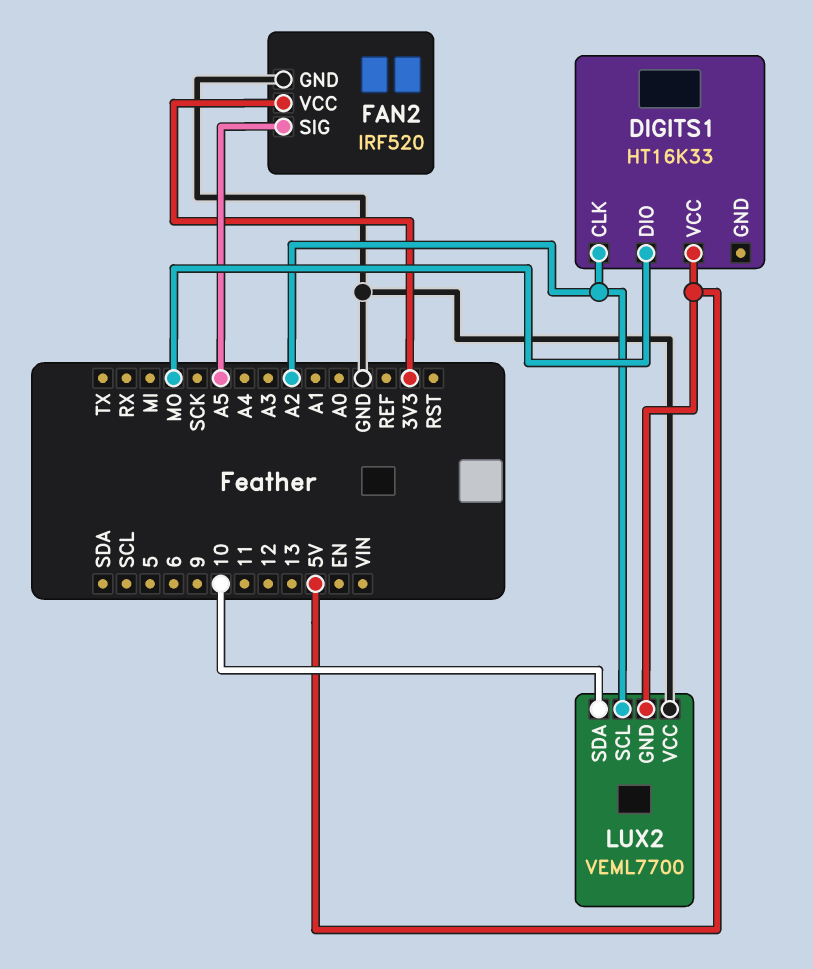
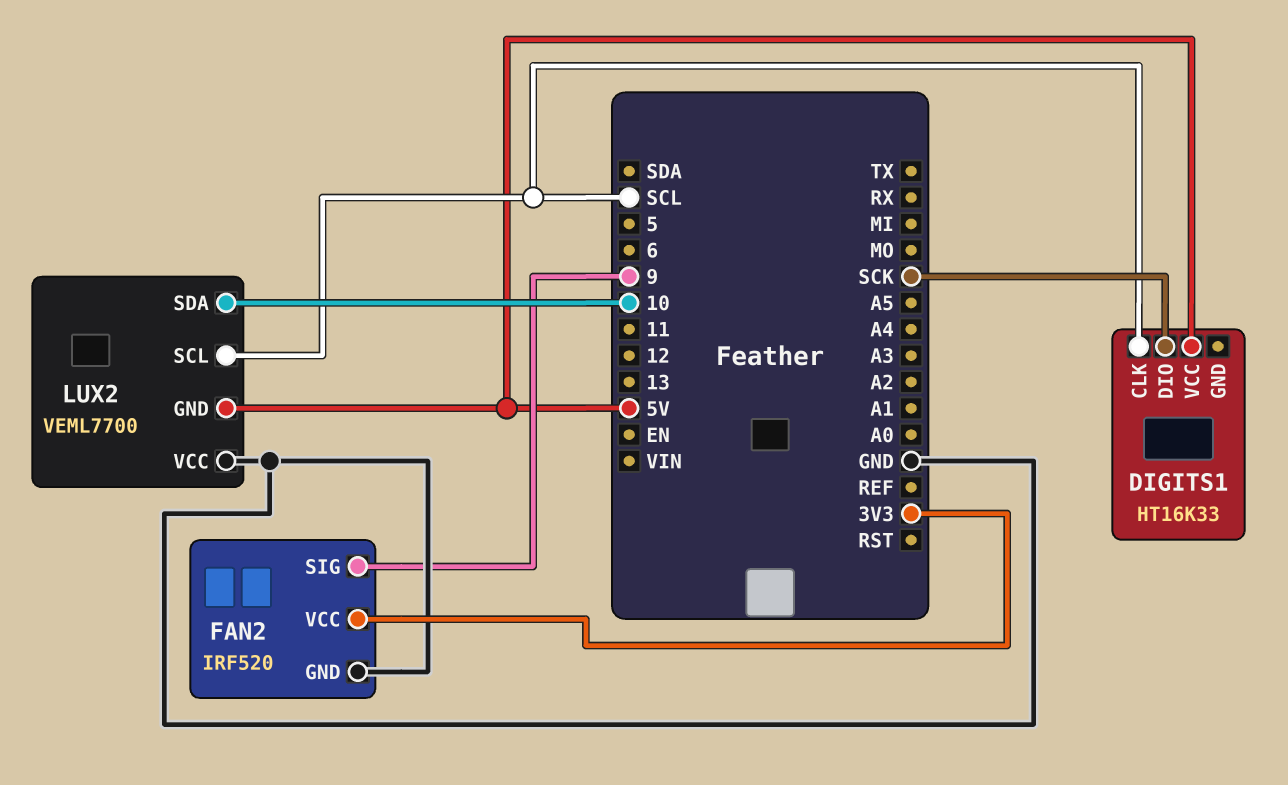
DIGITS1 pin CLK: A2 -> SCL
DIGITS1 pin DIO: MO -> SCK
FAN2 pin SIG: A5 -> 9
LUX2 pin SCL: A2 -> SCL

